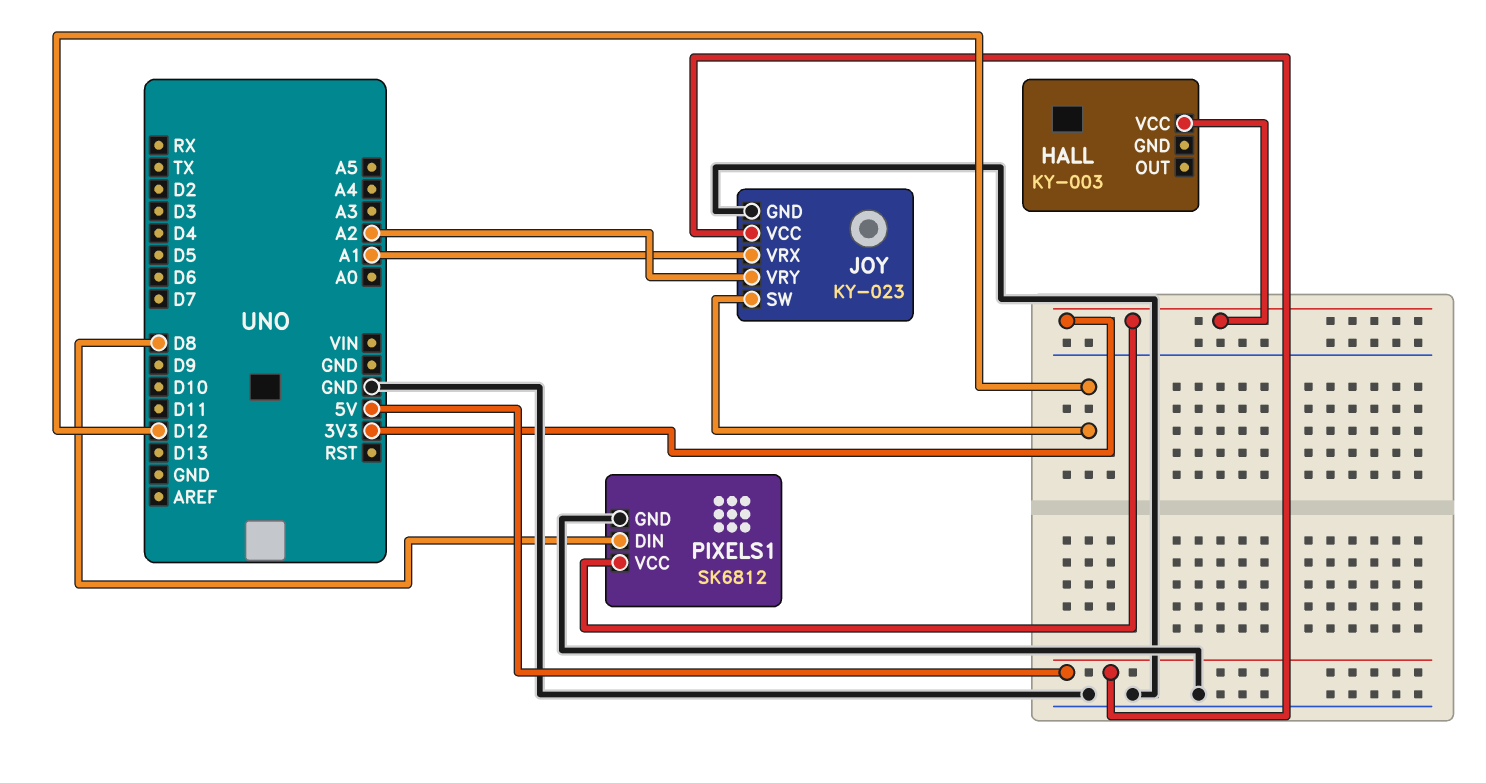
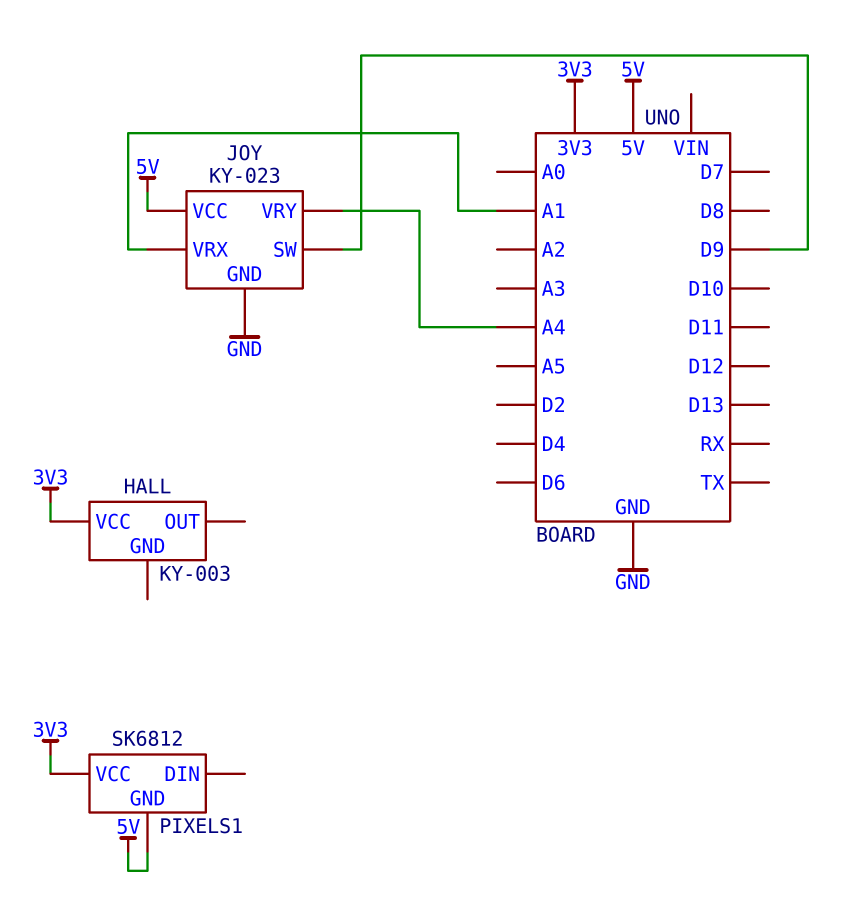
JOY pin SW: D12 -> D9
JOY pin VRY: A2 -> A4
PIXELS1 pin DIN: D8 -> none
PIXELS1 pin GND: GND -> 5V

